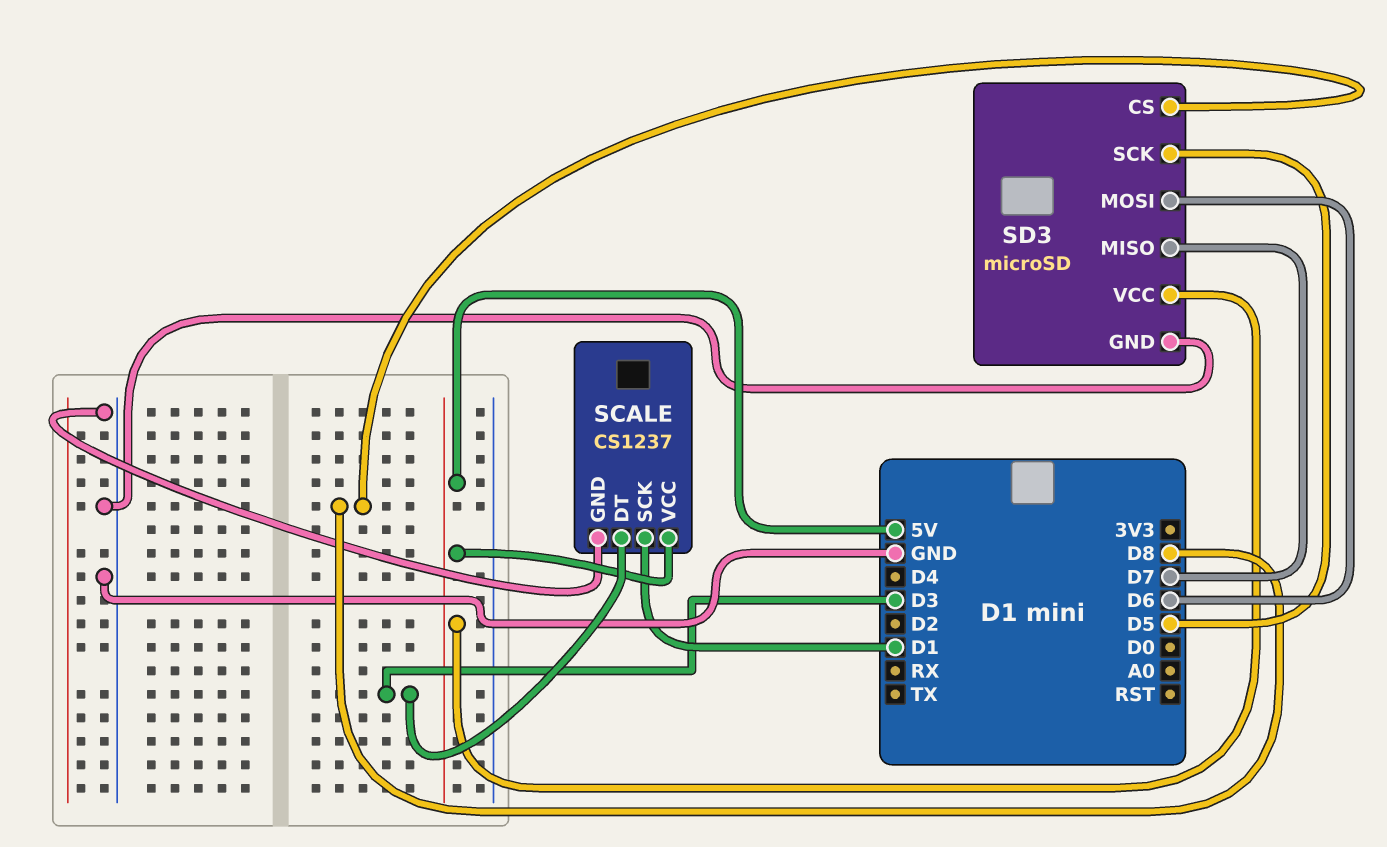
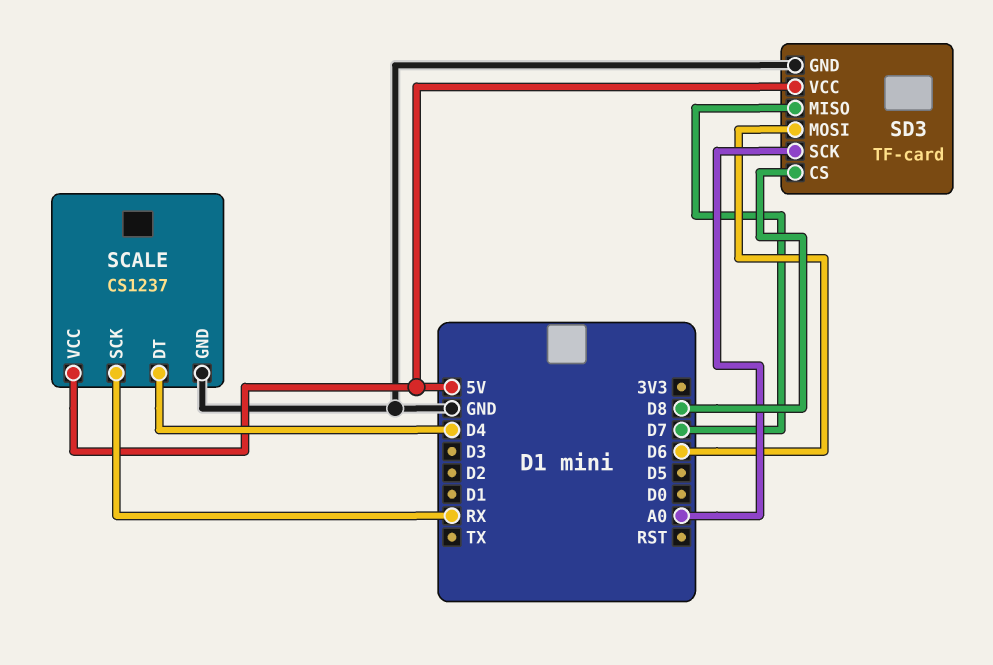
SCALE pin DT: D3 -> D4
SCALE pin SCK: D1 -> RX
SD3: microSD -> TF-card
SD3 pin SCK: D5 -> A0

